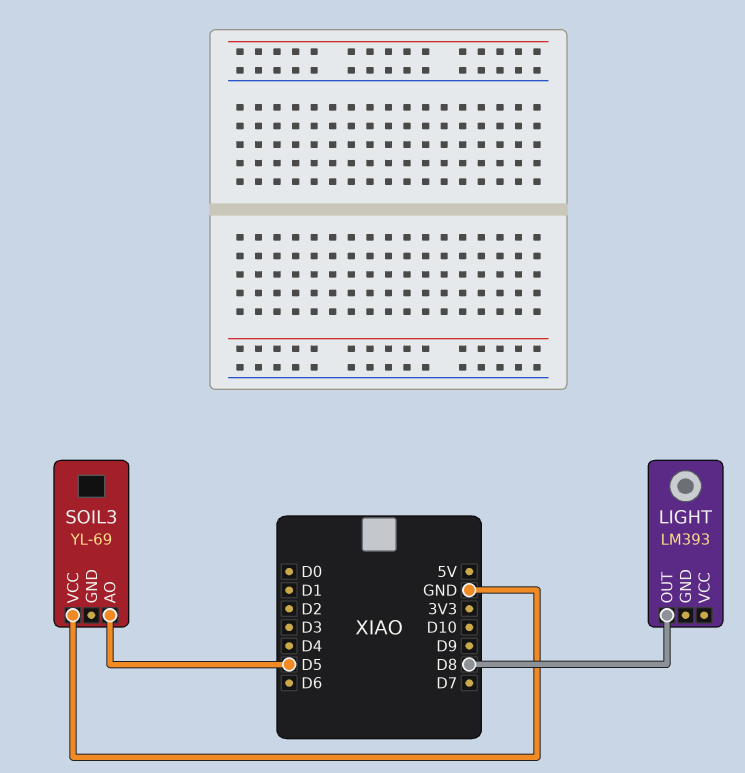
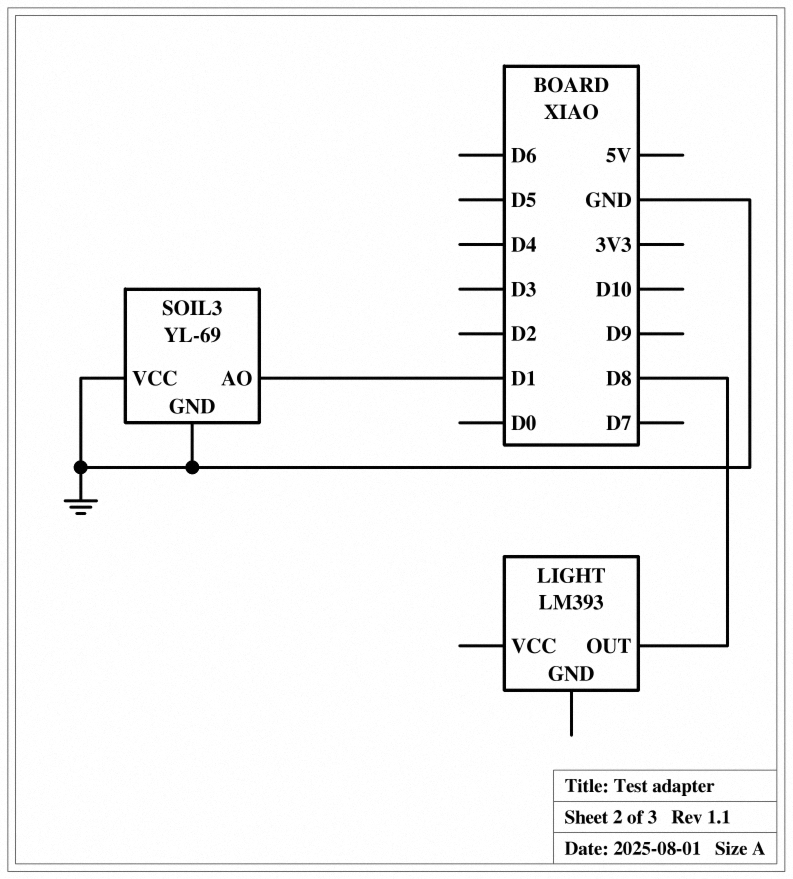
SOIL3 pin AO: D5 -> D1
SOIL3 pin GND: none -> GND

